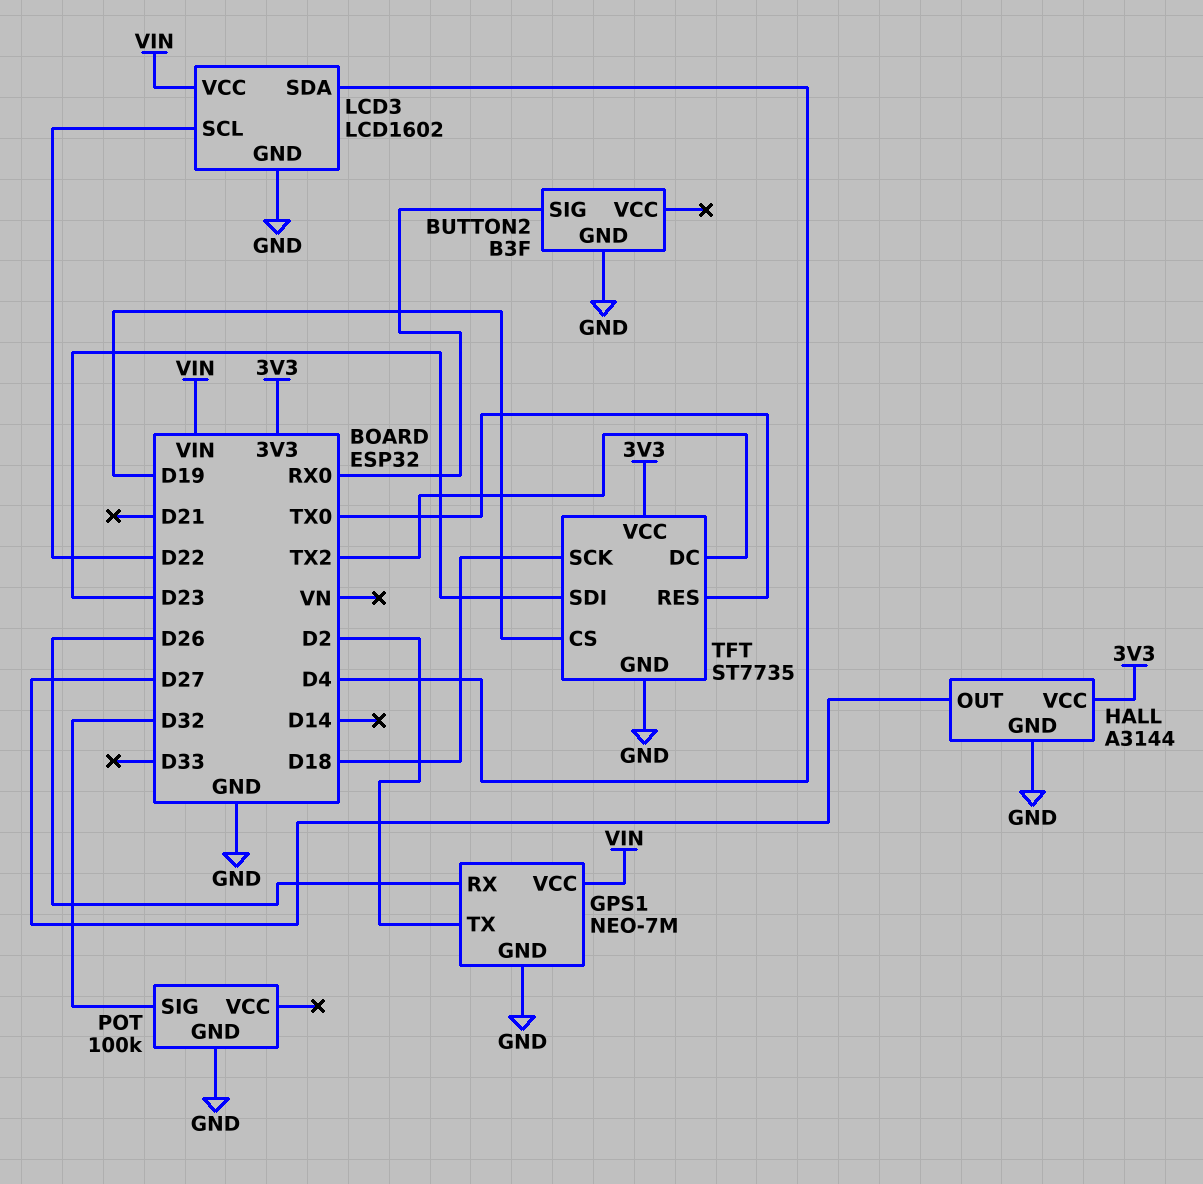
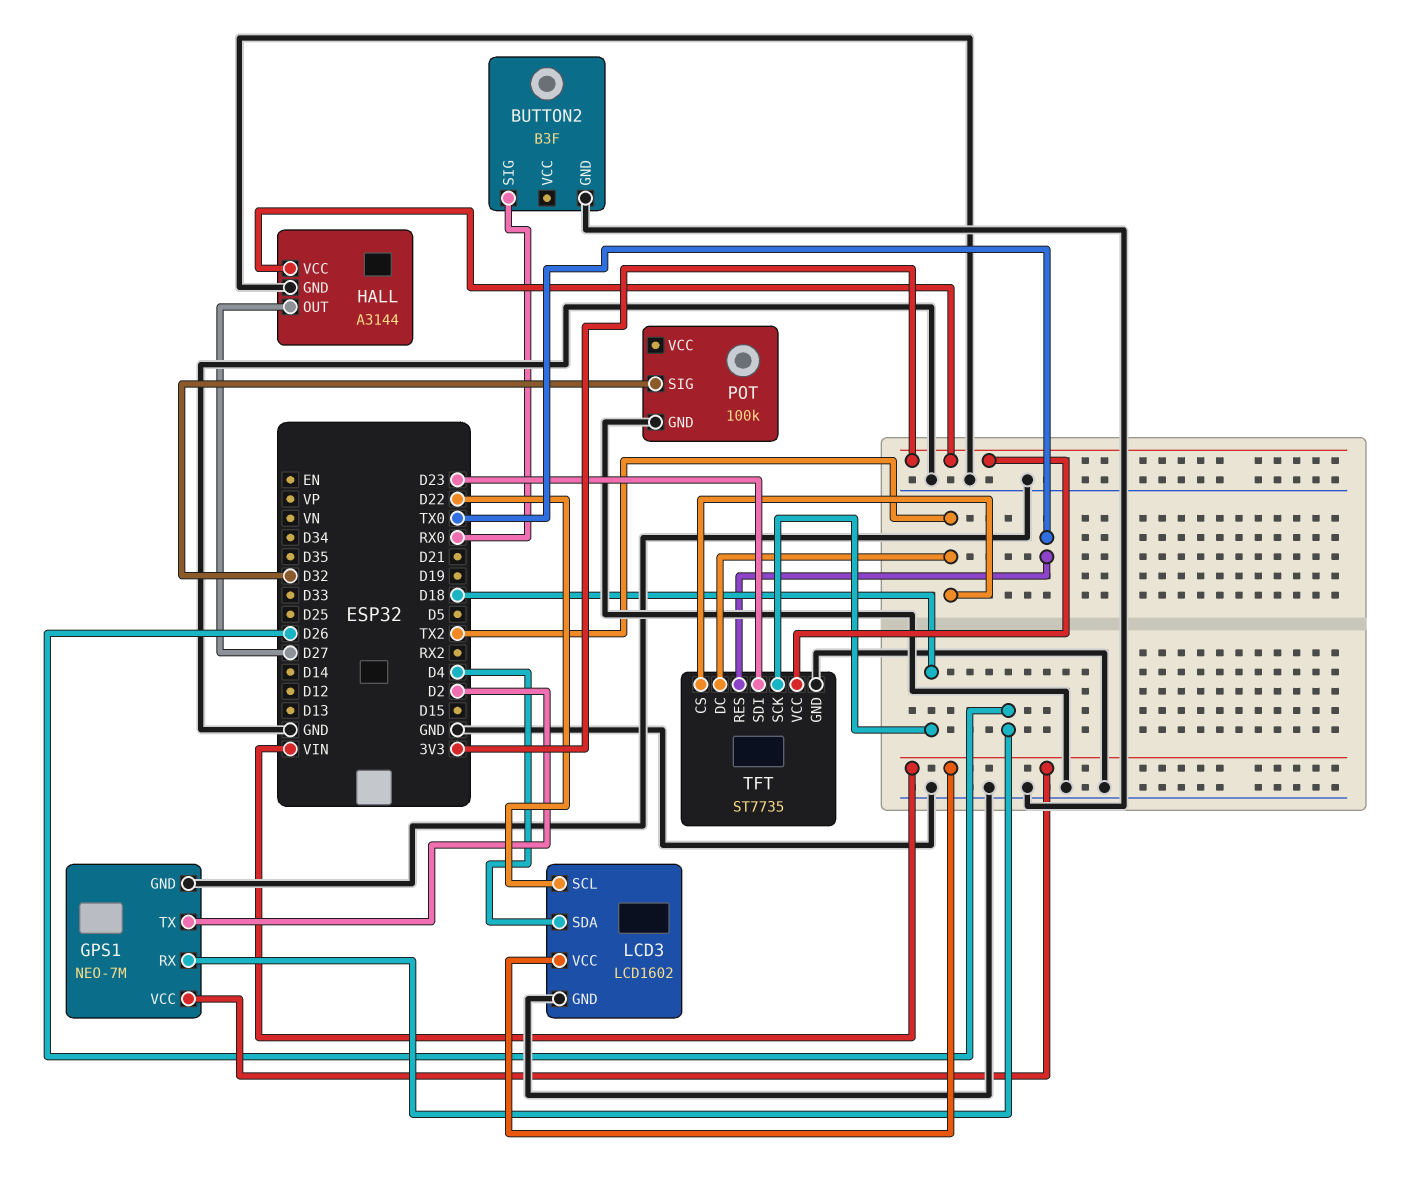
TFT pin CS: D19 -> TX2

